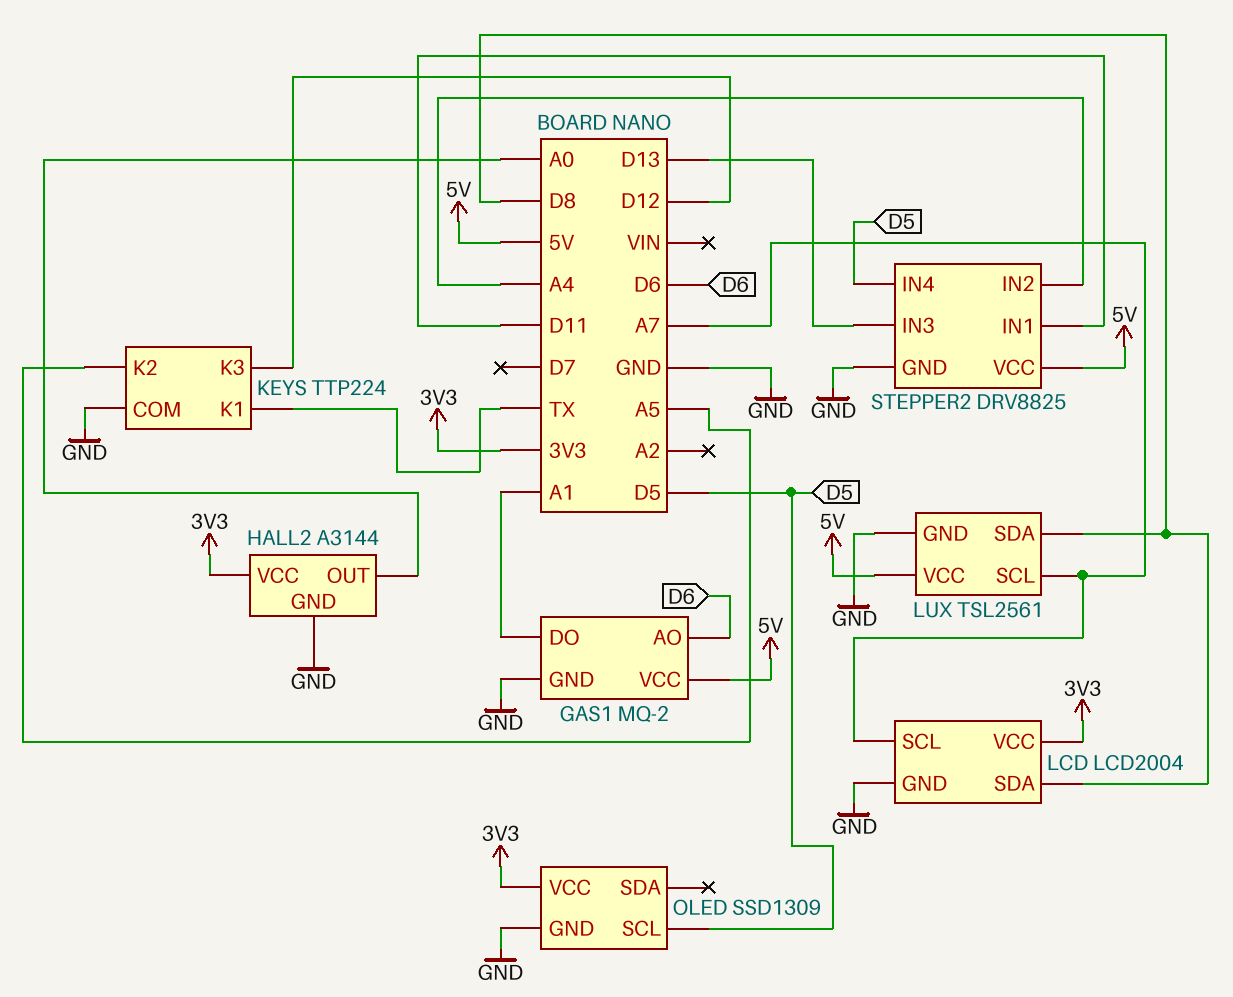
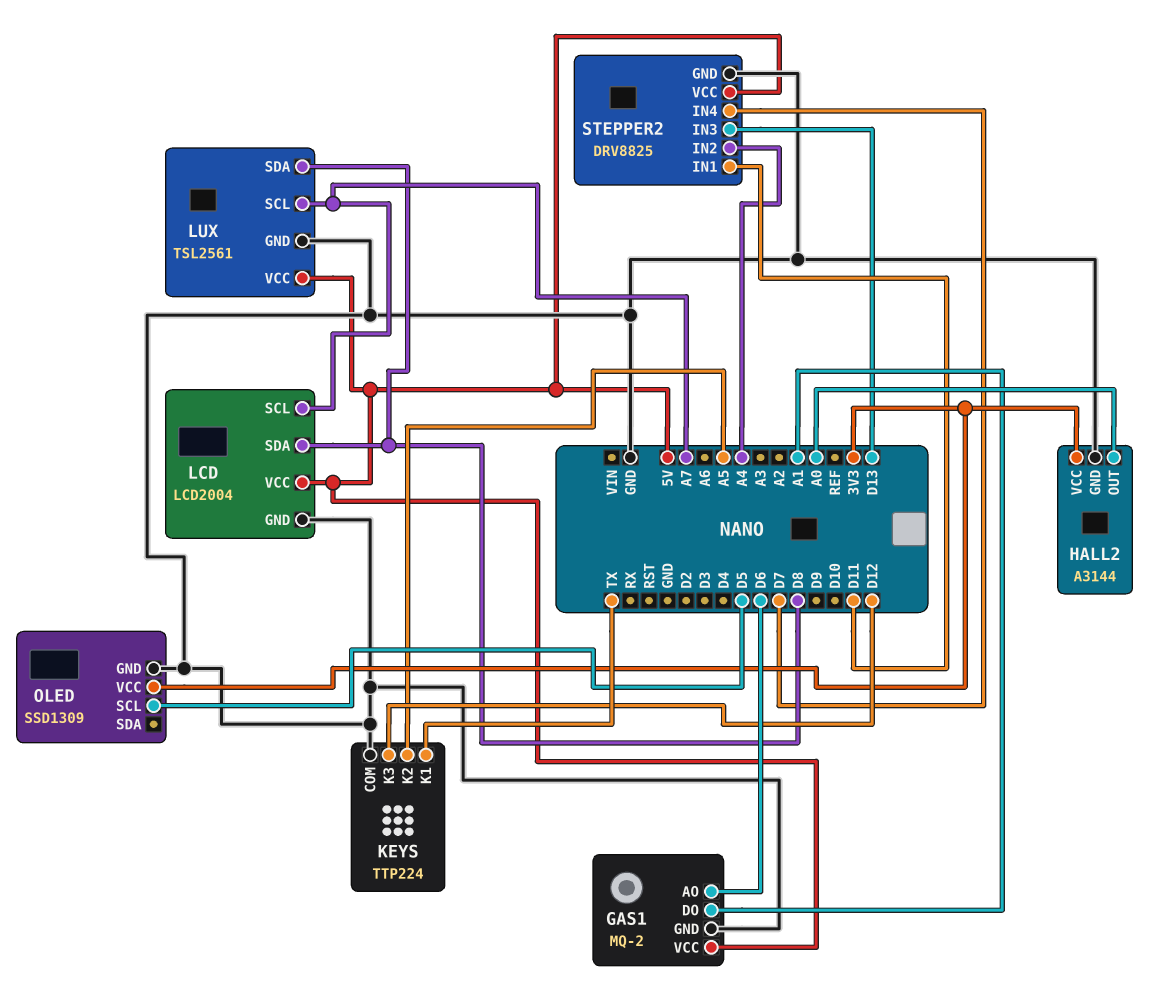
LCD pin VCC: 3V3 -> 5V
STEPPER2 pin IN4: D5 -> D7

